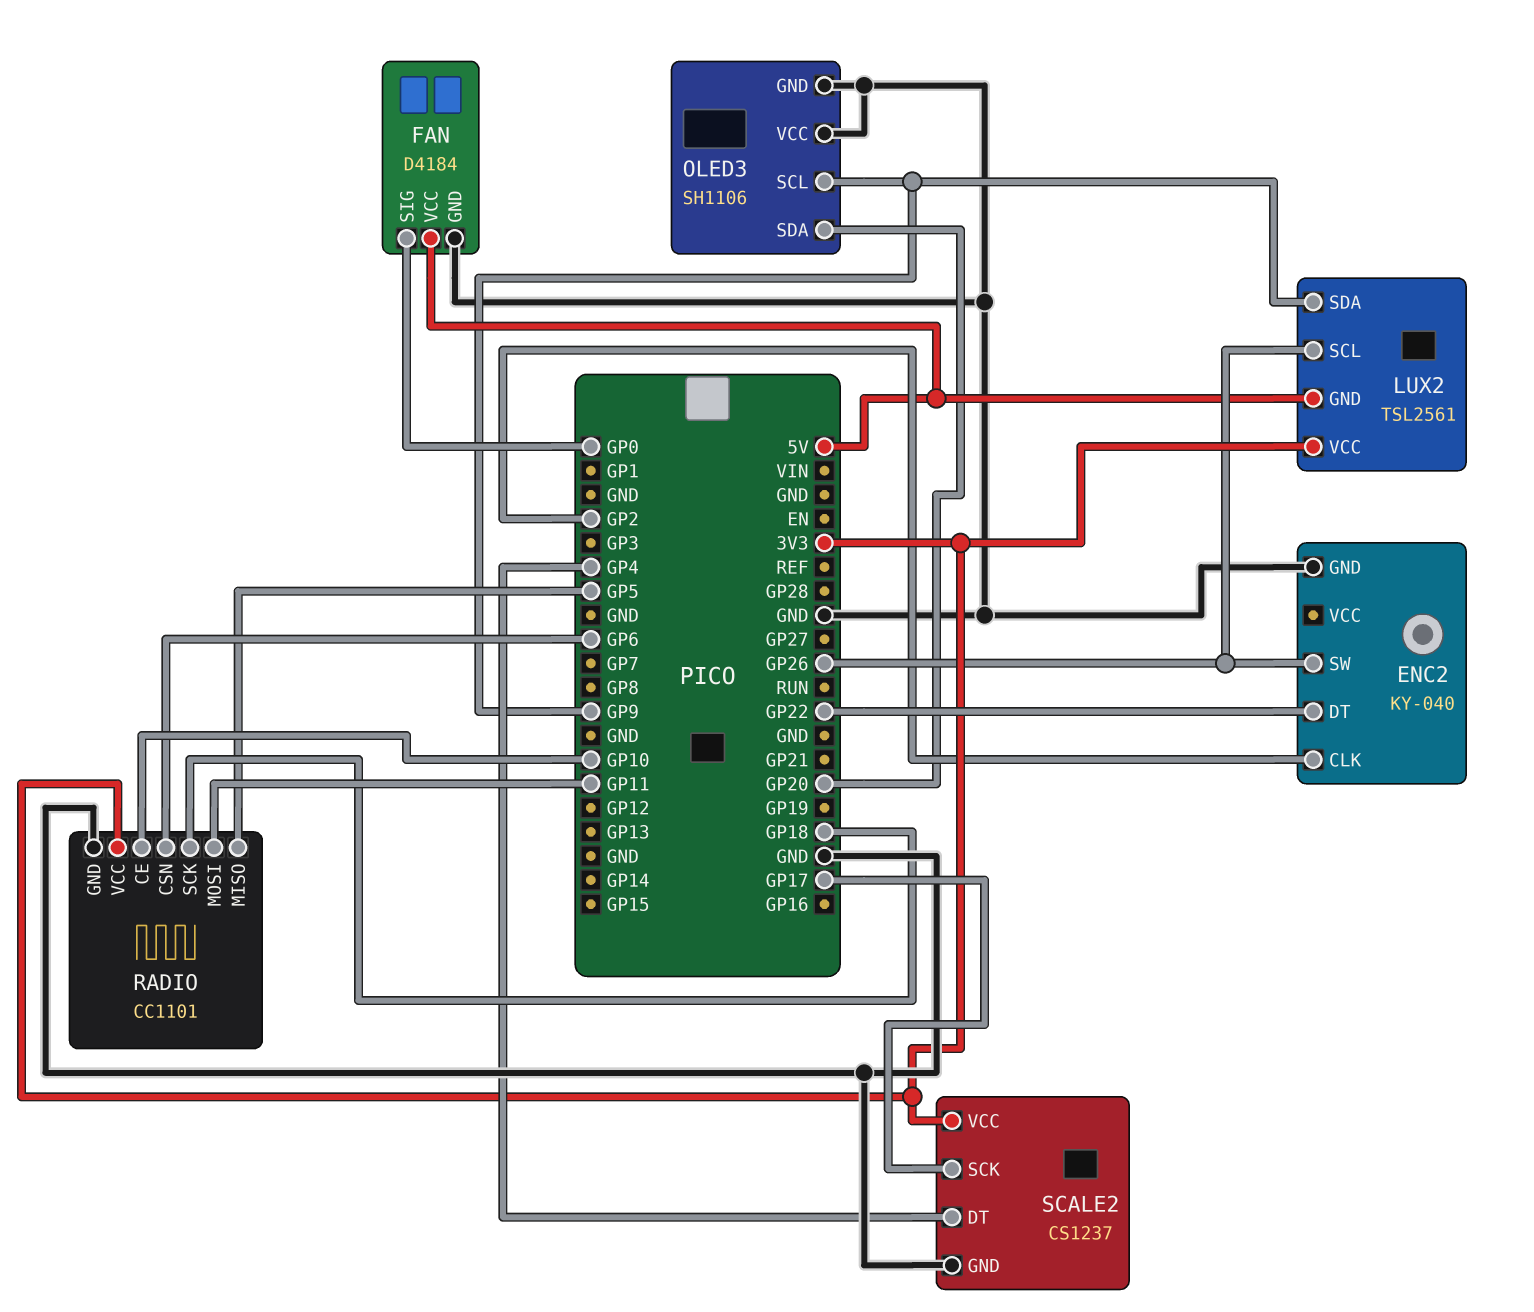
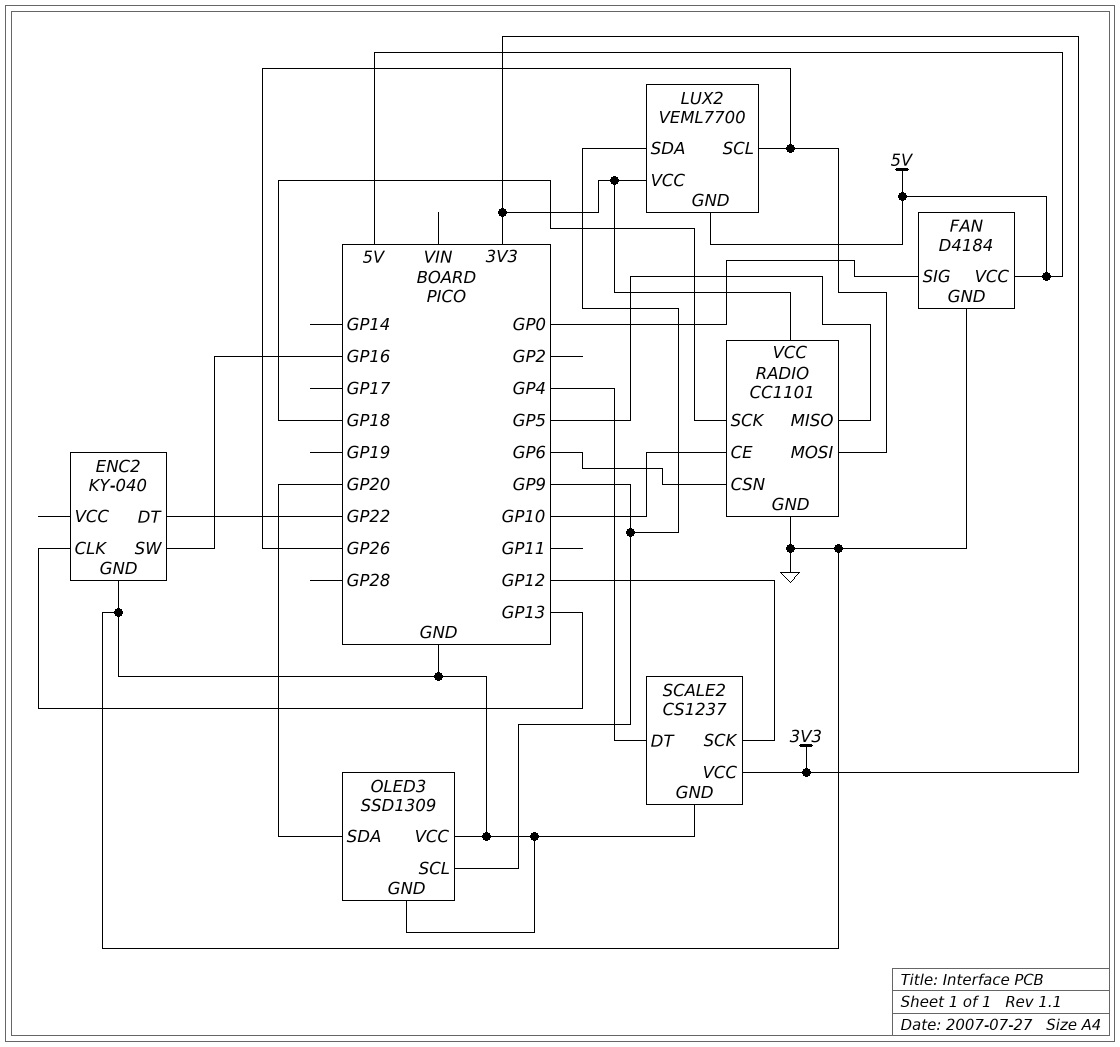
ENC2 pin CLK: GP2 -> GP13
ENC2 pin SW: GP26 -> GP16
LUX2: TSL2561 -> VEML7700
OLED3: SH1106 -> SSD1309
RADIO pin MOSI: GP11 -> GP26
SCALE2 pin SCK: GP17 -> GP12

